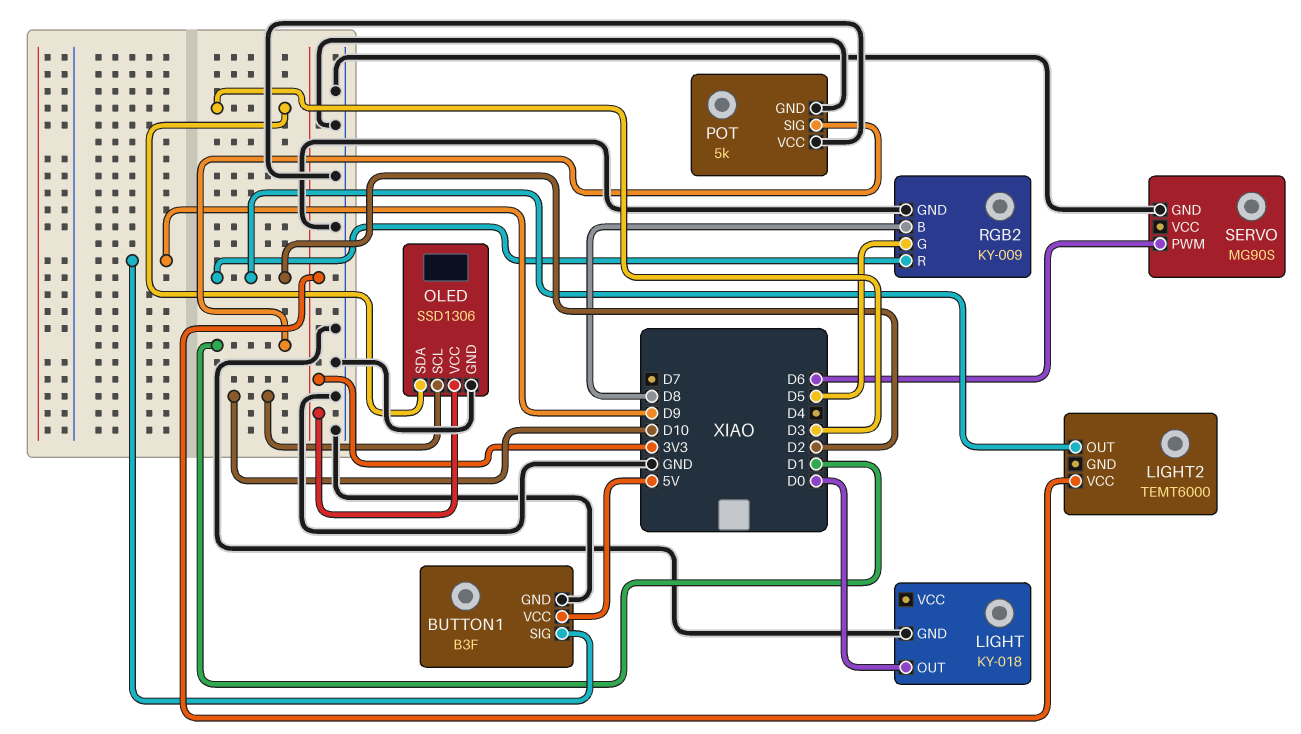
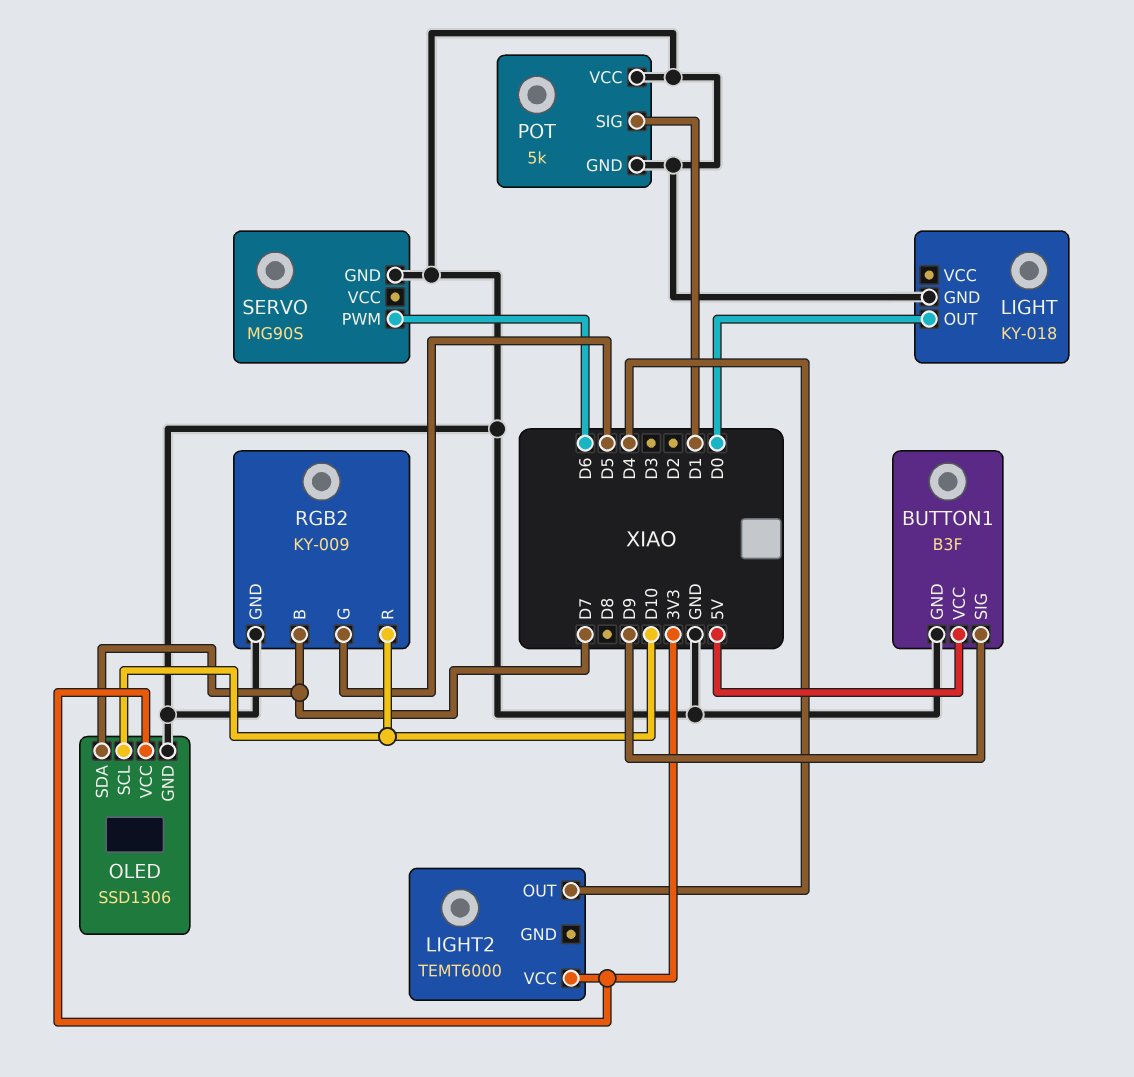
LIGHT2 pin OUT: D2 -> D4
OLED pin SDA: D3 -> D7
RGB2 pin B: D8 -> D7
RGB2 pin R: D2 -> D10

